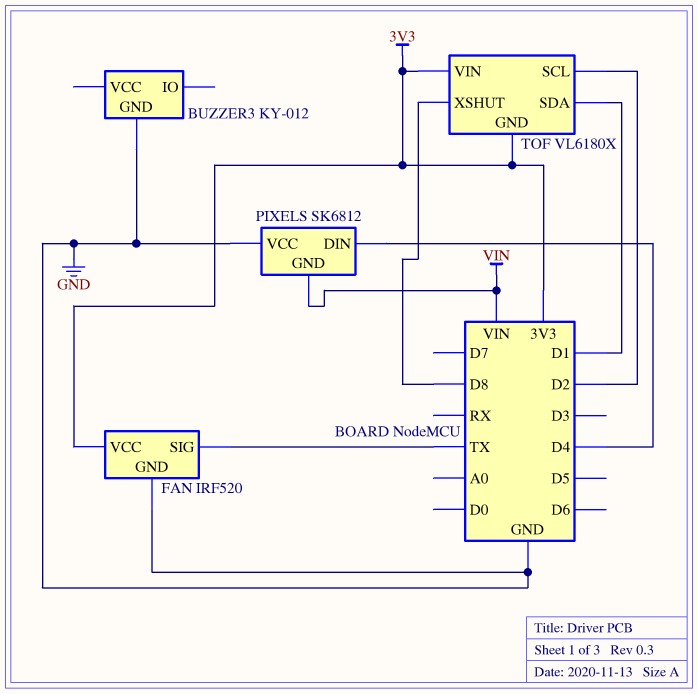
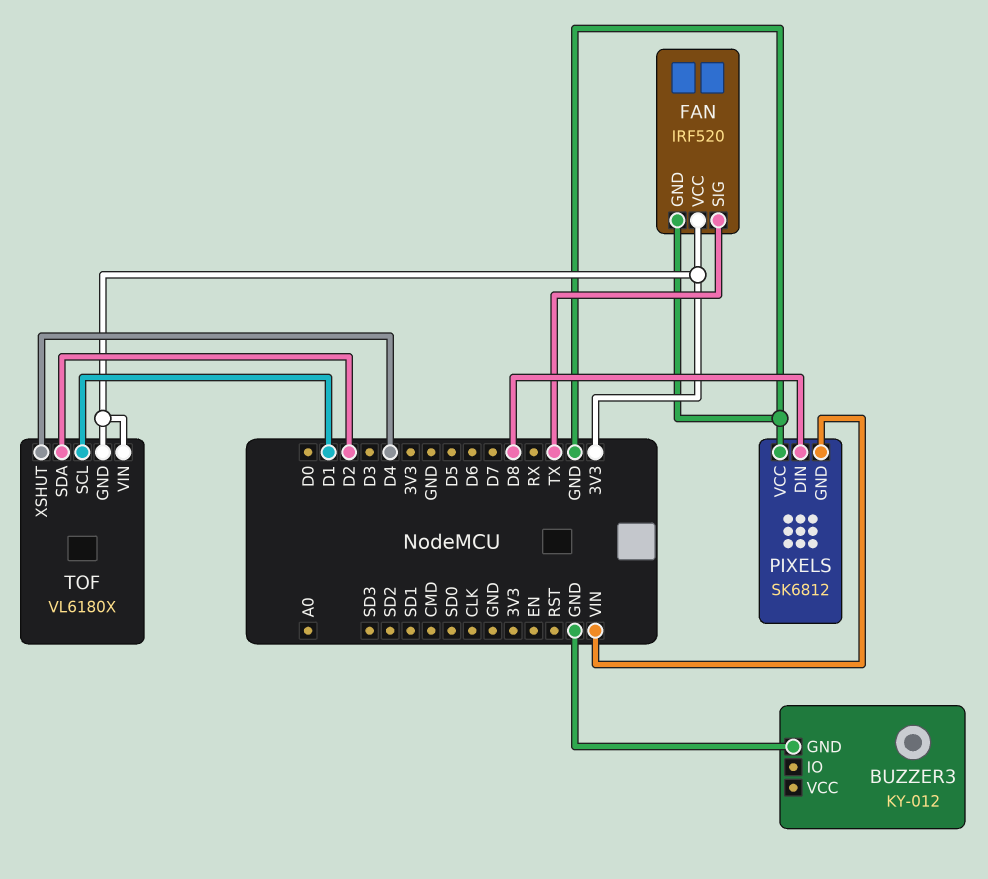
PIXELS pin DIN: D4 -> D8
TOF pin SCL: D2 -> D1
TOF pin SDA: D1 -> D2
TOF pin XSHUT: D8 -> D4

